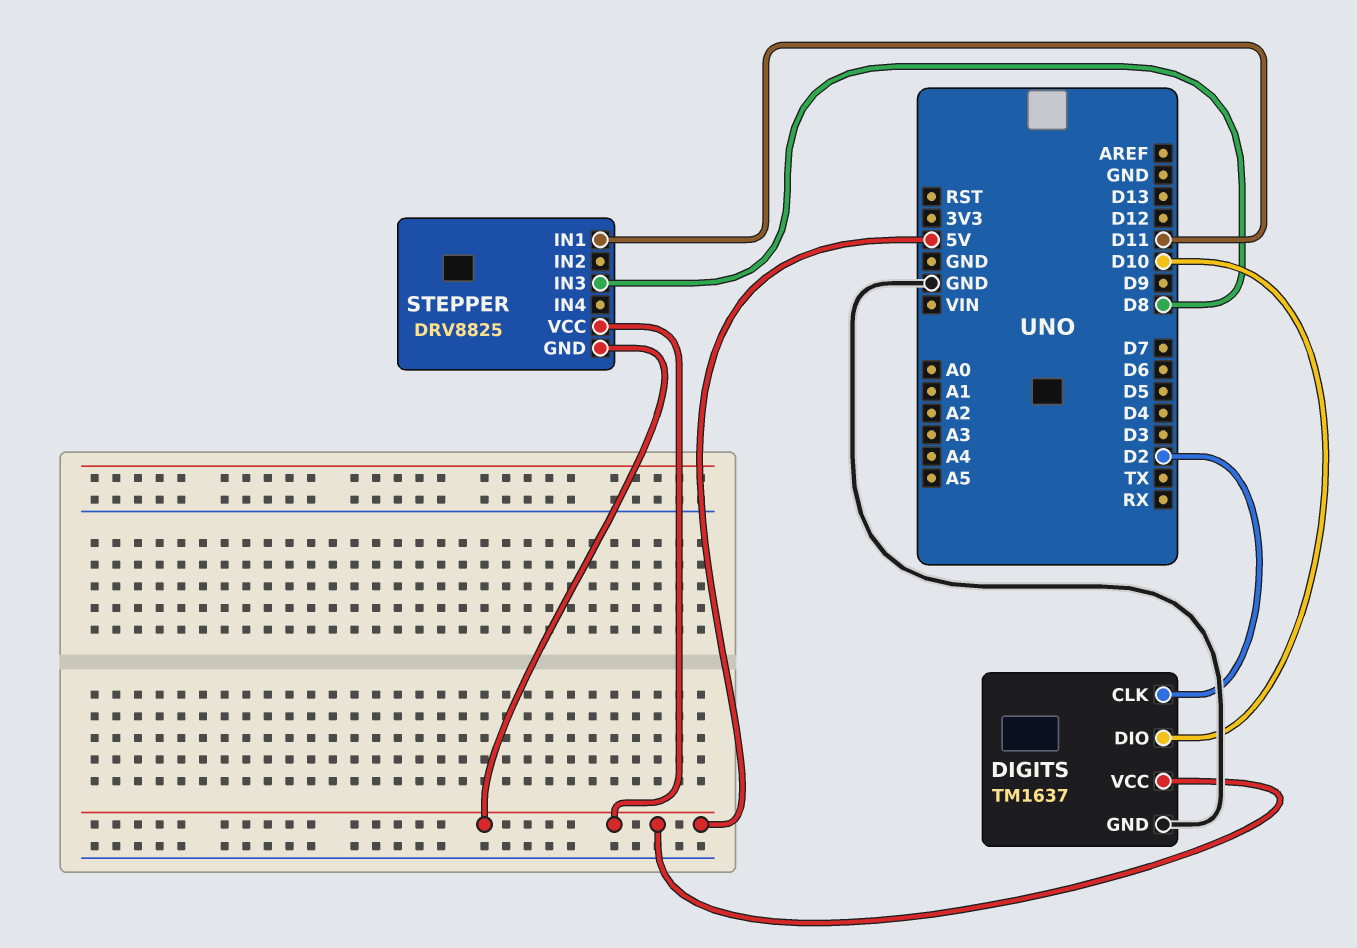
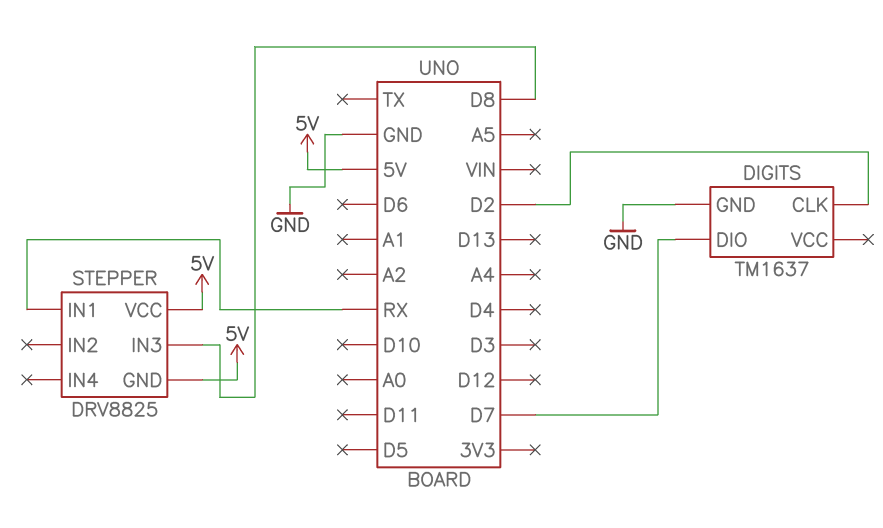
DIGITS pin DIO: D10 -> D7
DIGITS pin VCC: 5V -> none
STEPPER pin IN1: D11 -> RX

